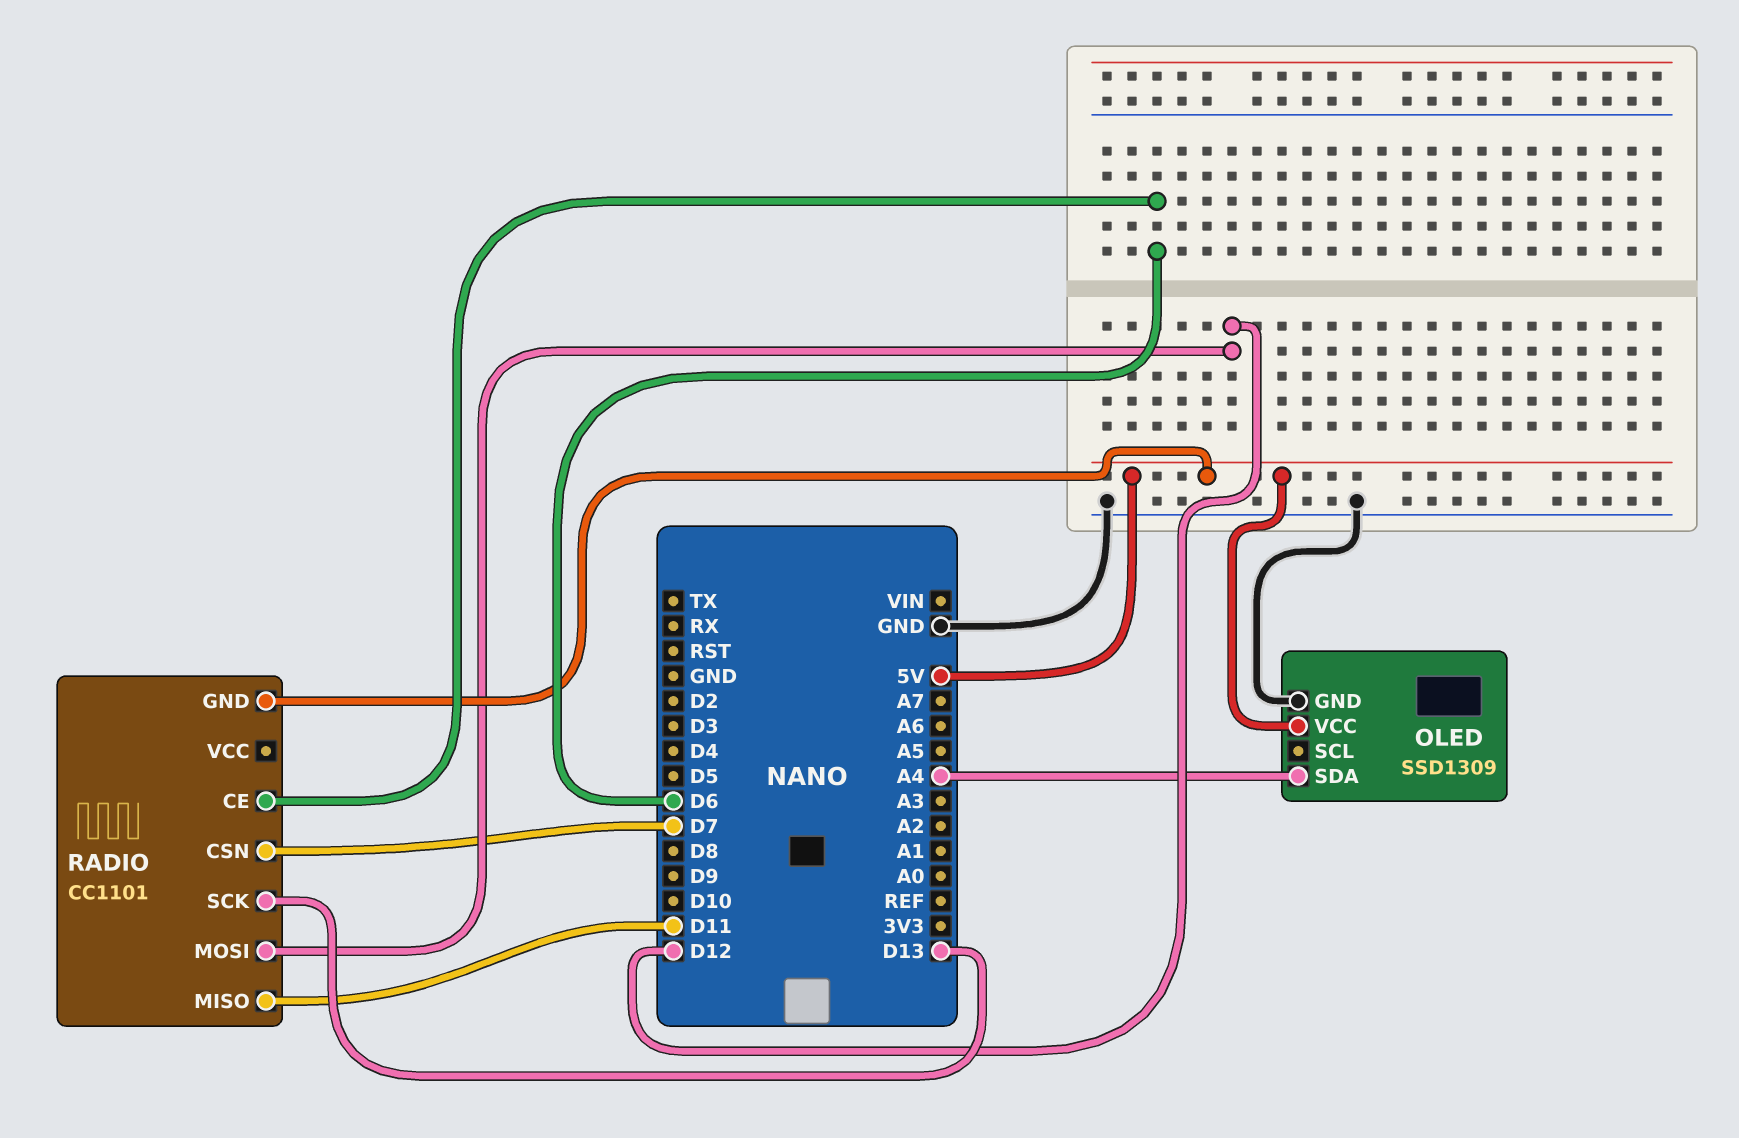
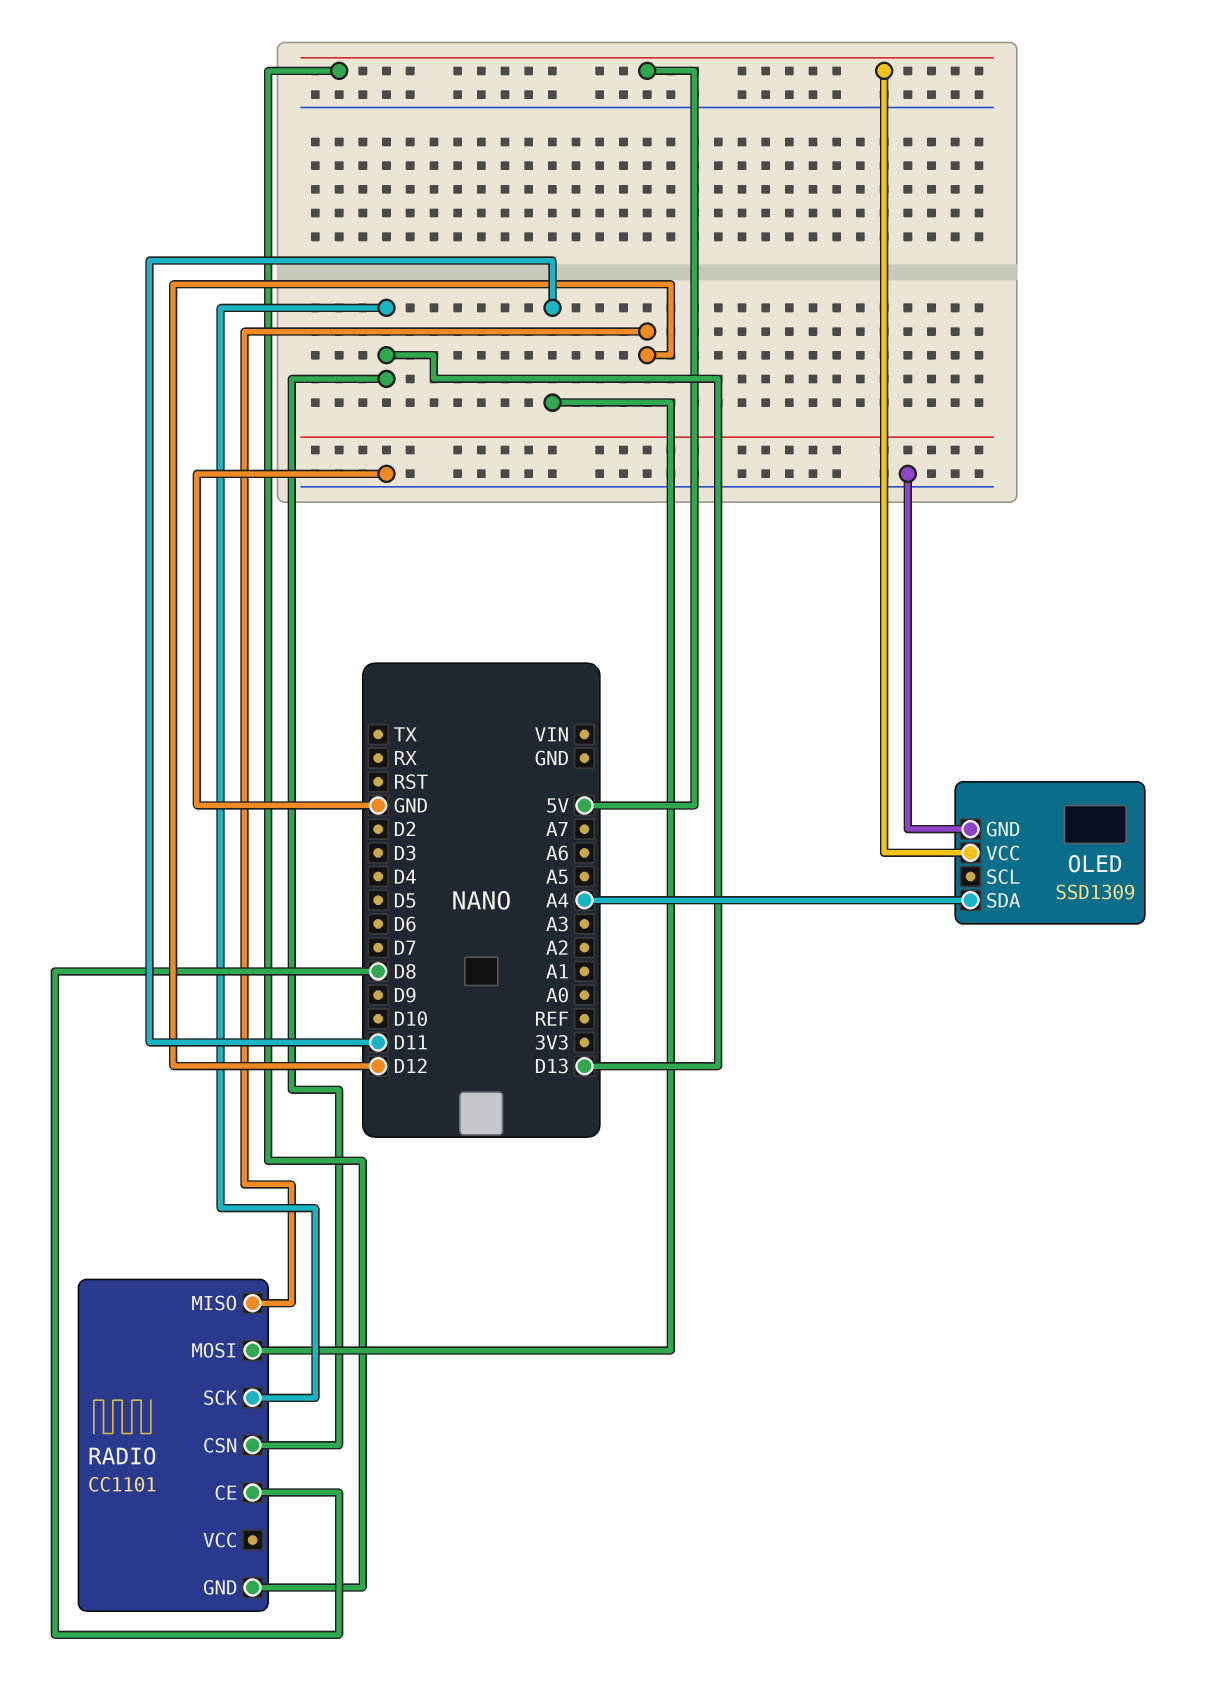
RADIO pin CE: D6 -> D8
RADIO pin CSN: D7 -> D13
RADIO pin MISO: D11 -> D12
RADIO pin MOSI: D12 -> D11

